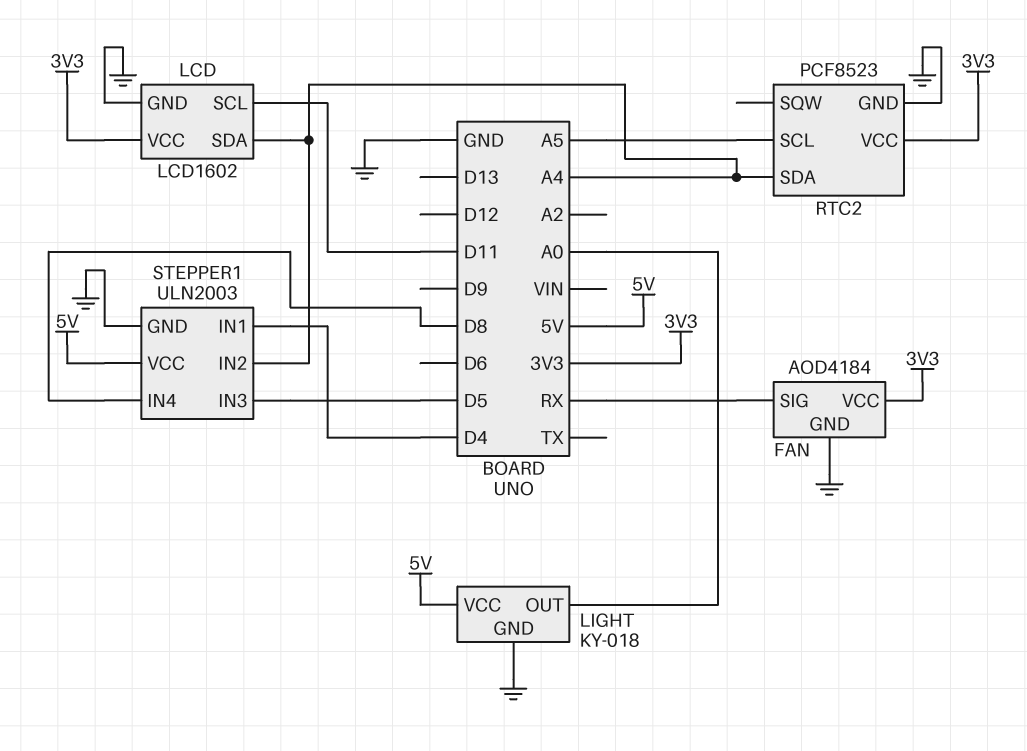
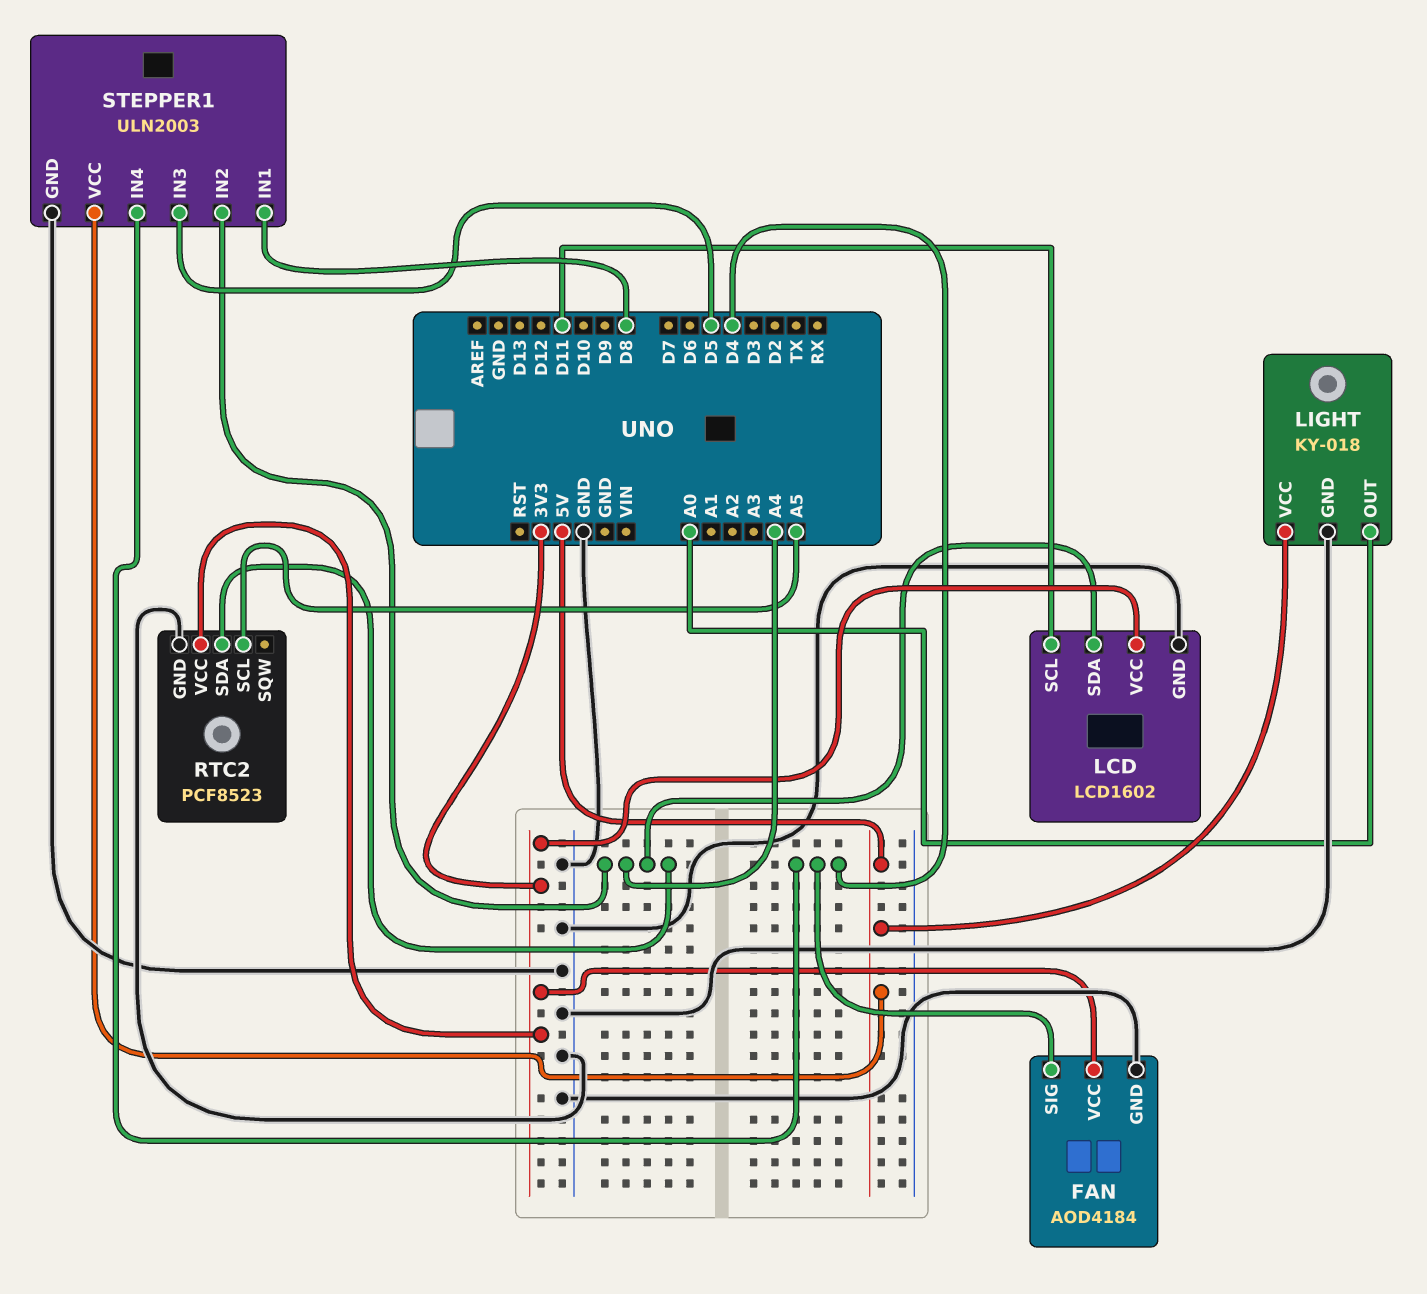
FAN pin SIG: RX -> D4
STEPPER1 pin IN1: D4 -> D8
STEPPER1 pin IN4: D8 -> D4

